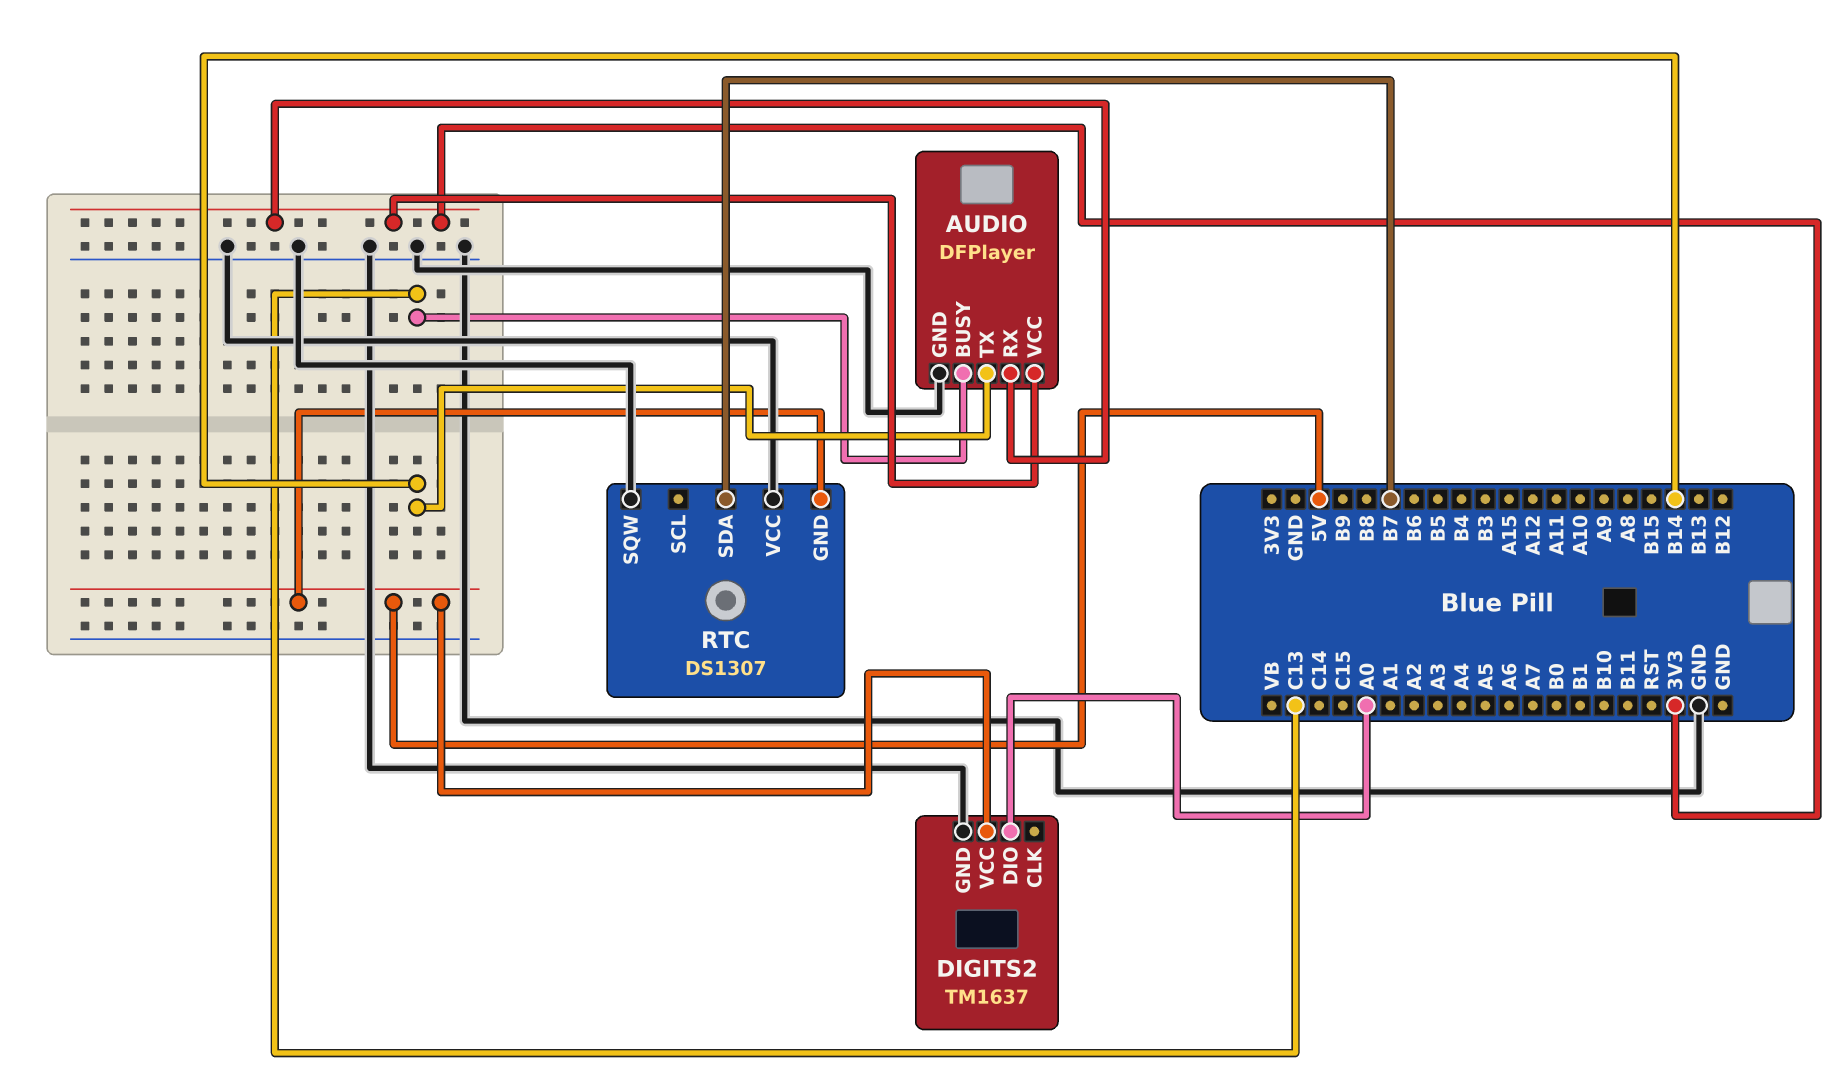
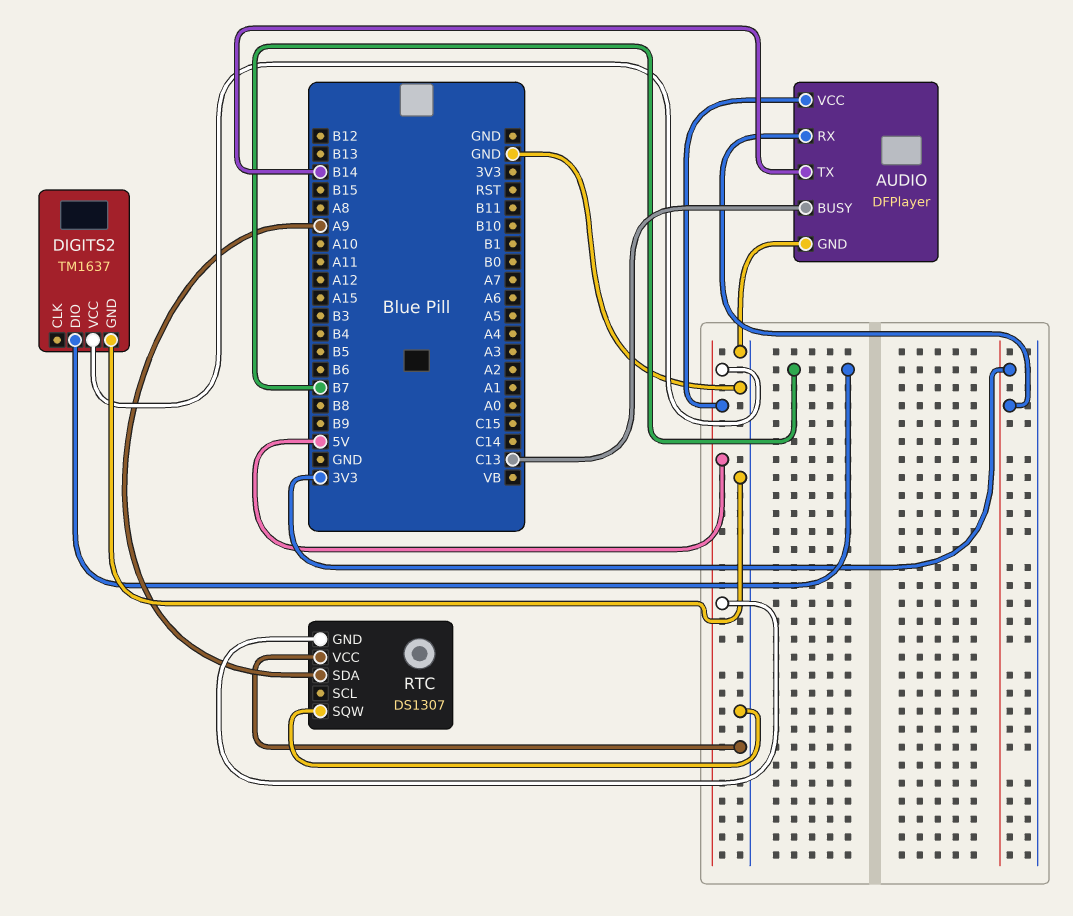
AUDIO pin VCC: 3V3 -> 5V
DIGITS2 pin DIO: A0 -> B7
RTC pin SDA: B7 -> A9

